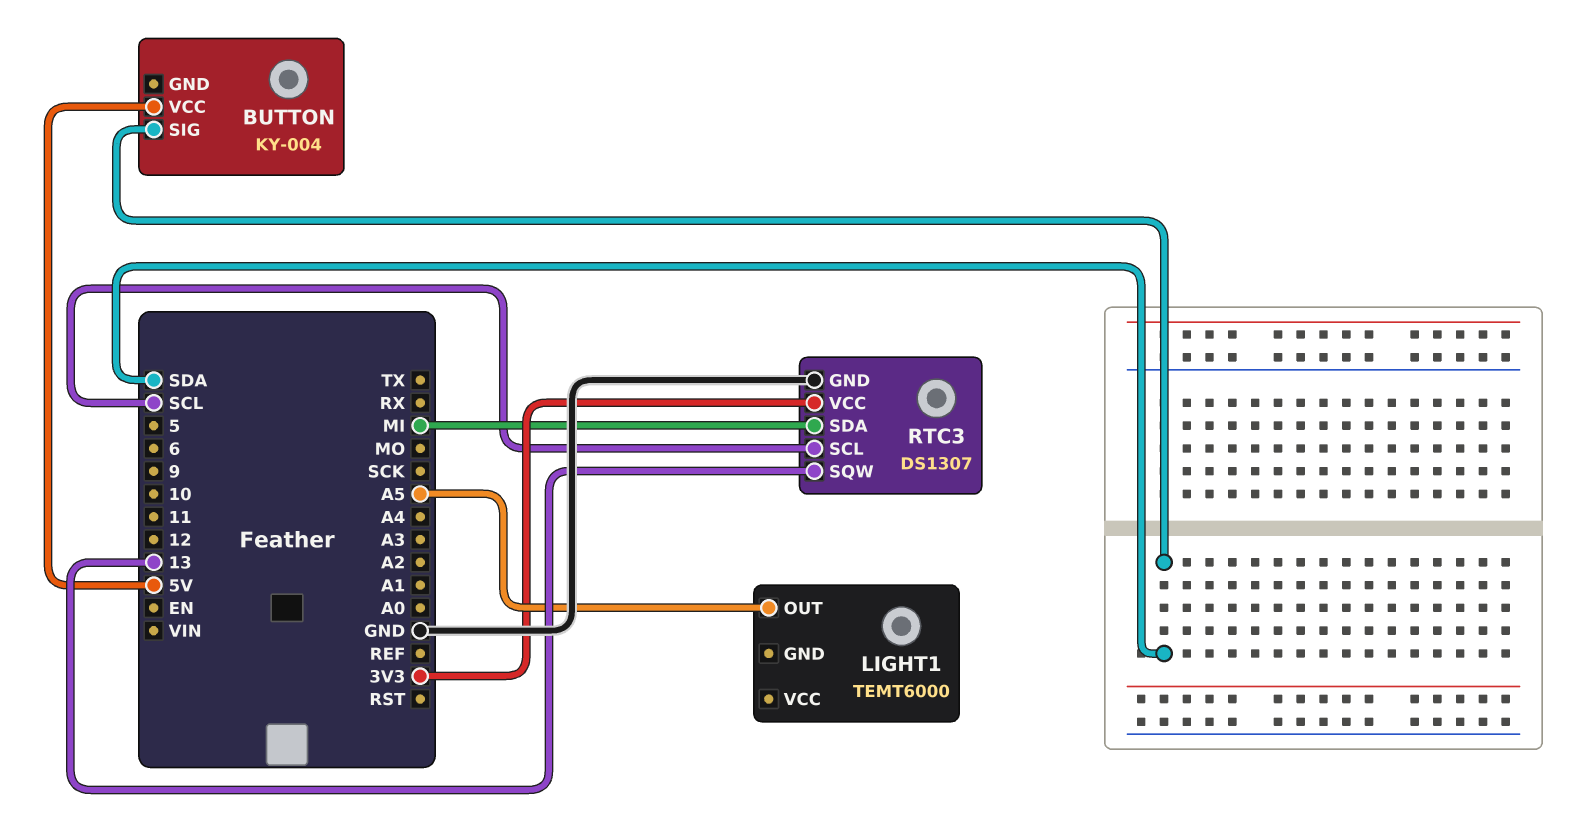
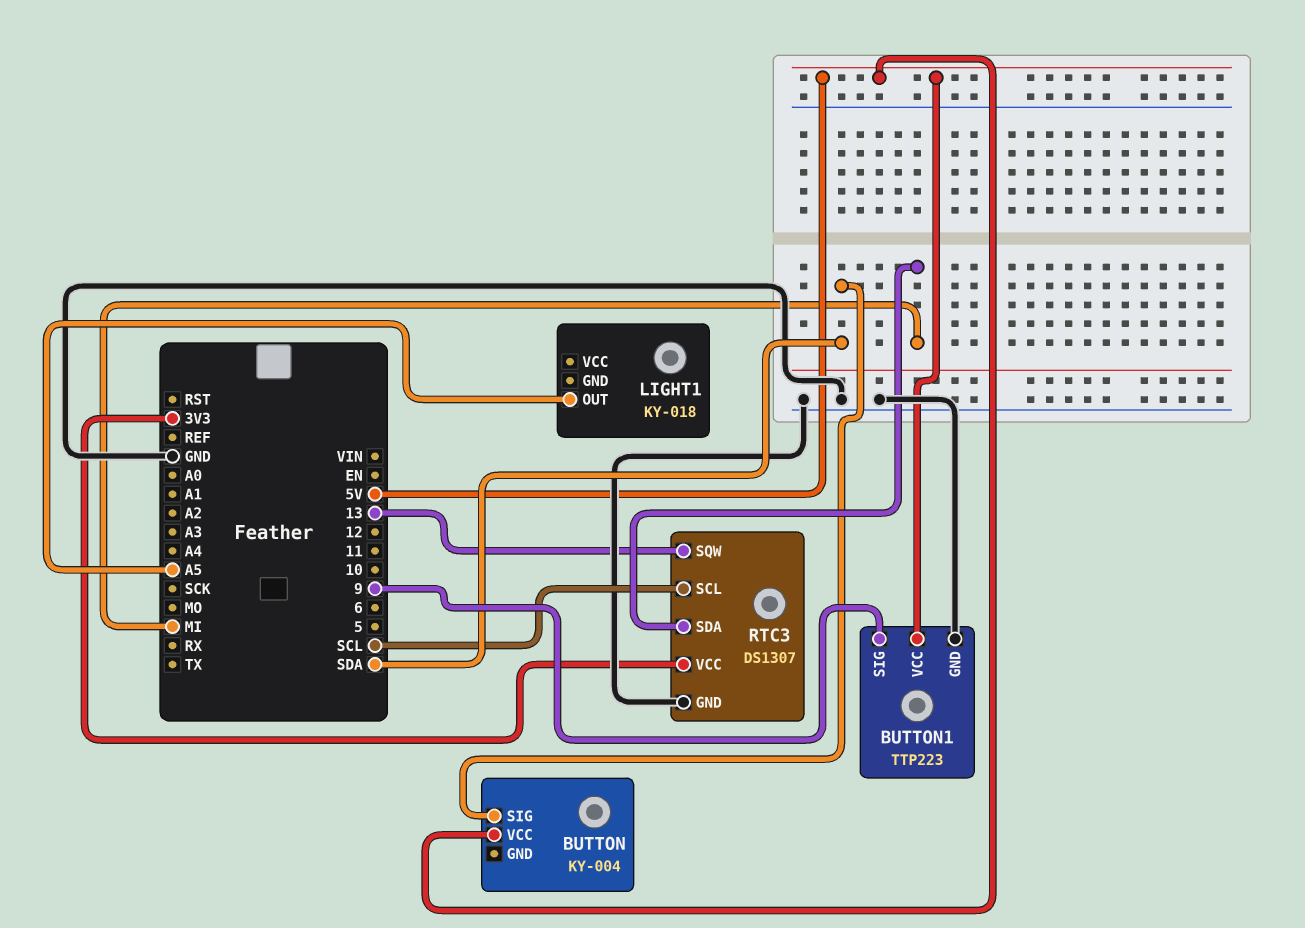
BUTTON1: none -> TTP223
BUTTON1 pin GND: none -> GND
BUTTON1 pin SIG: none -> 9
BUTTON1 pin VCC: none -> 5V
LIGHT1: TEMT6000 -> KY-018

